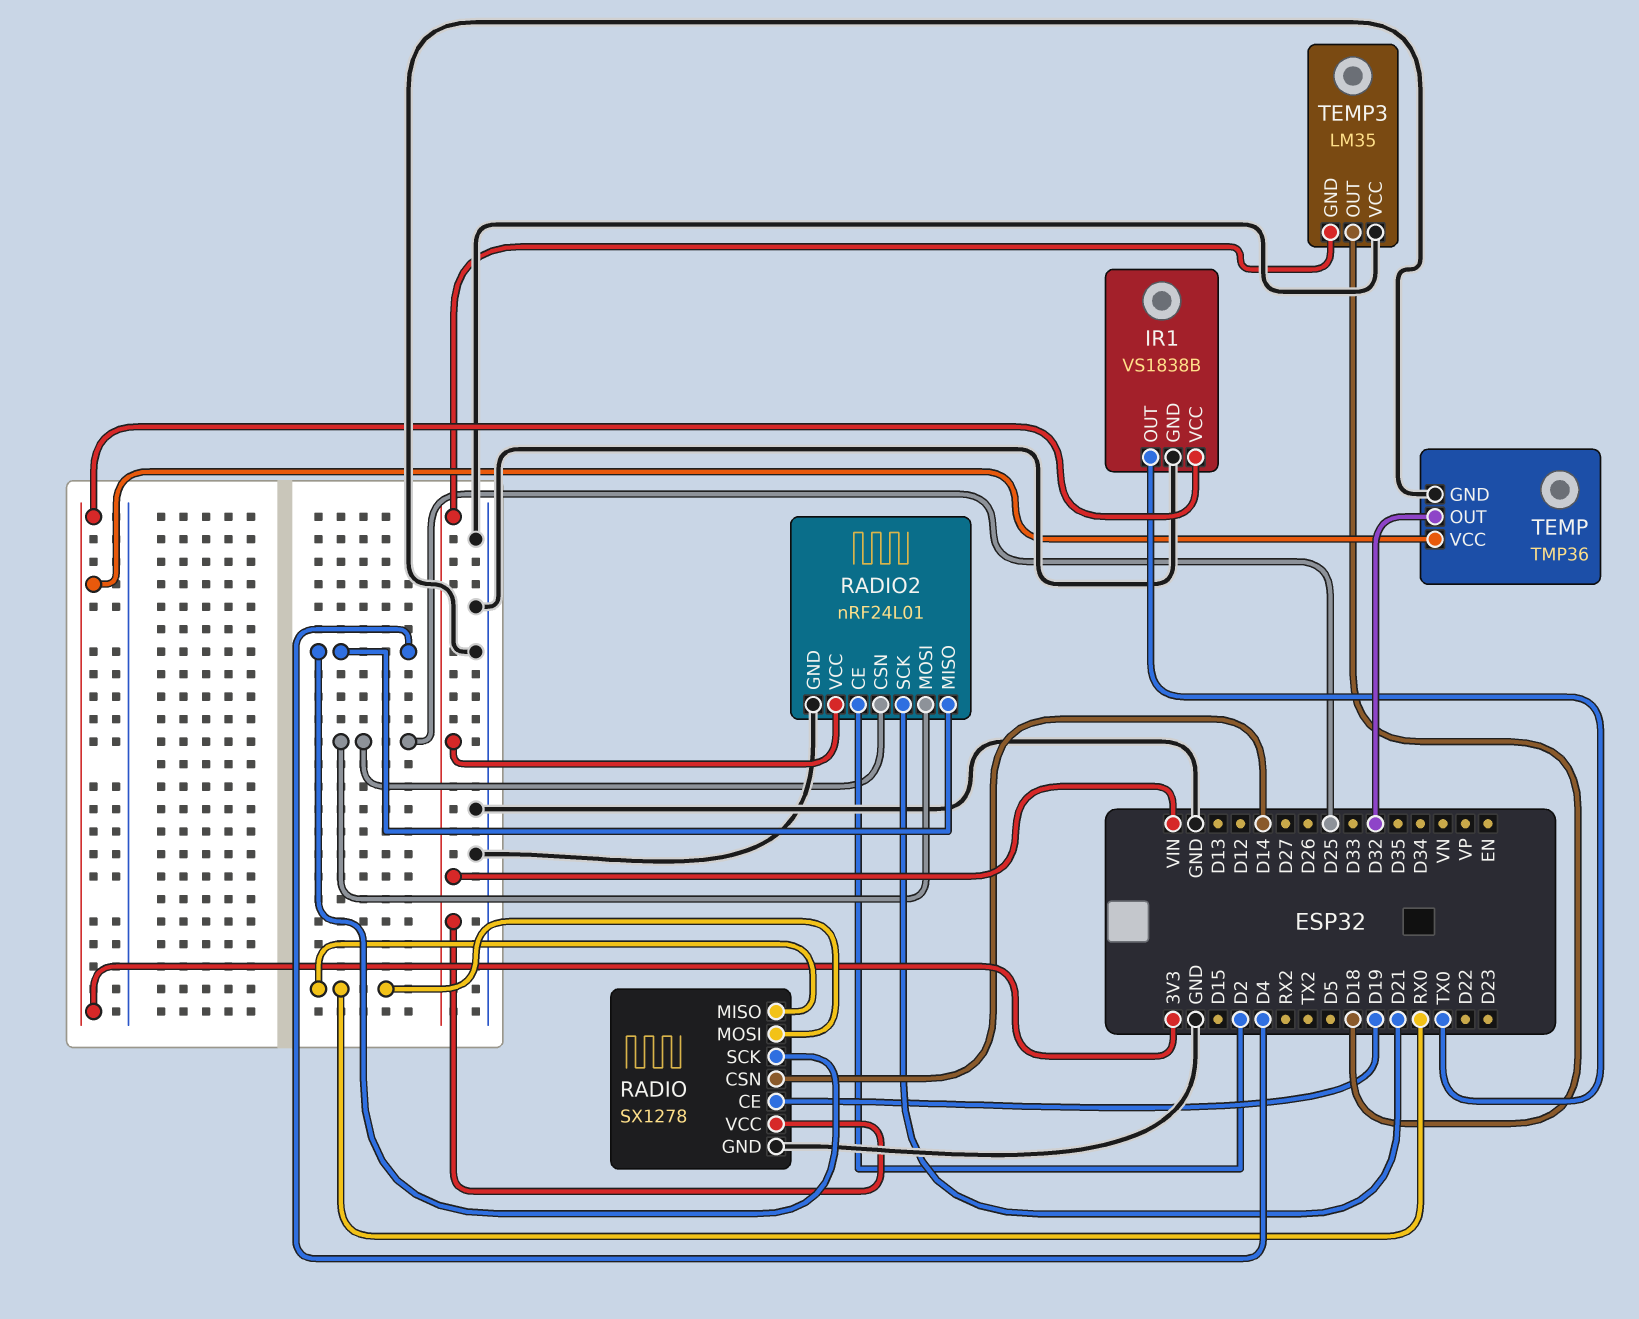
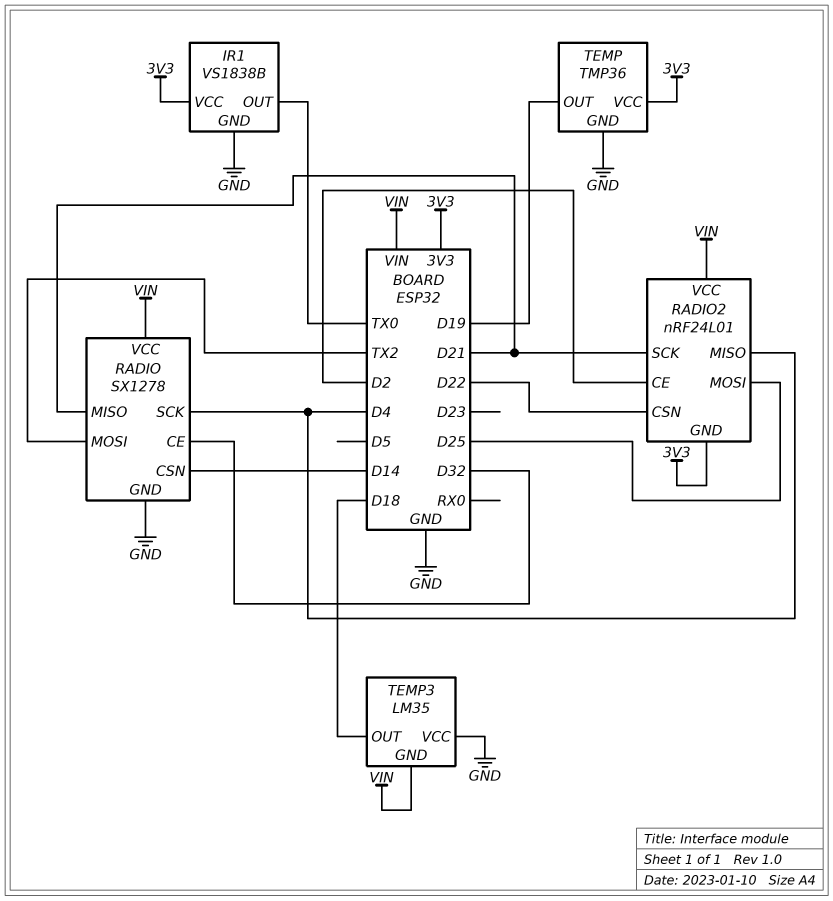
RADIO pin CE: D19 -> D32
RADIO pin MISO: RX0 -> D21
RADIO pin MOSI: RX0 -> TX2
RADIO2 pin CSN: D25 -> D22
RADIO2 pin GND: GND -> 3V3
TEMP pin OUT: D32 -> D19

